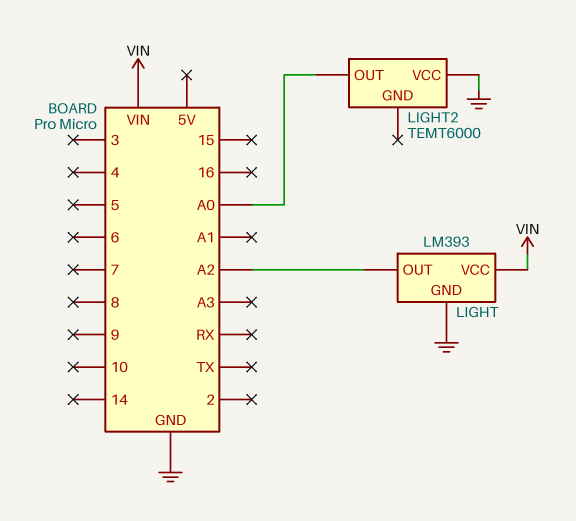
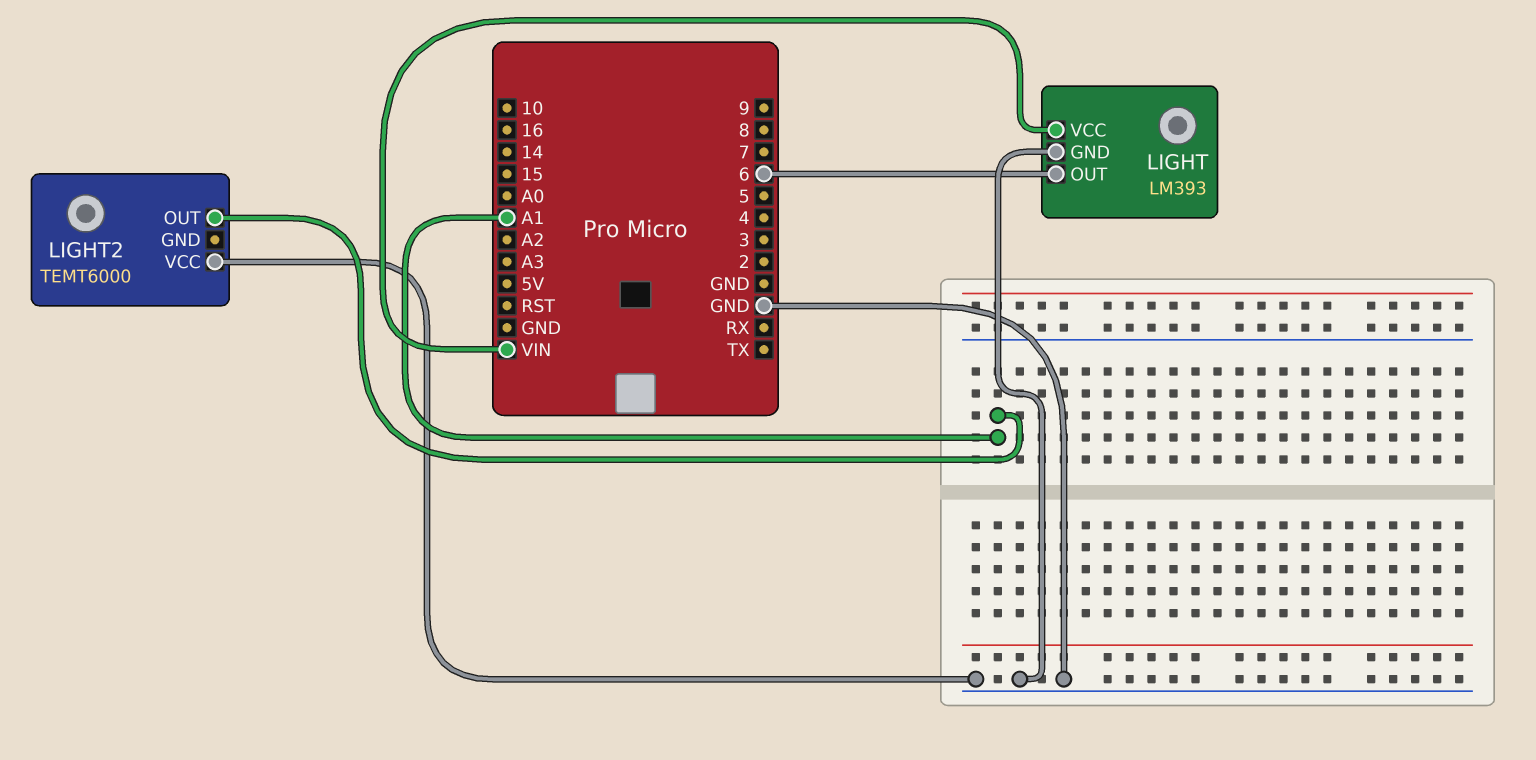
LIGHT pin OUT: A2 -> 6
LIGHT2 pin OUT: A0 -> A1

